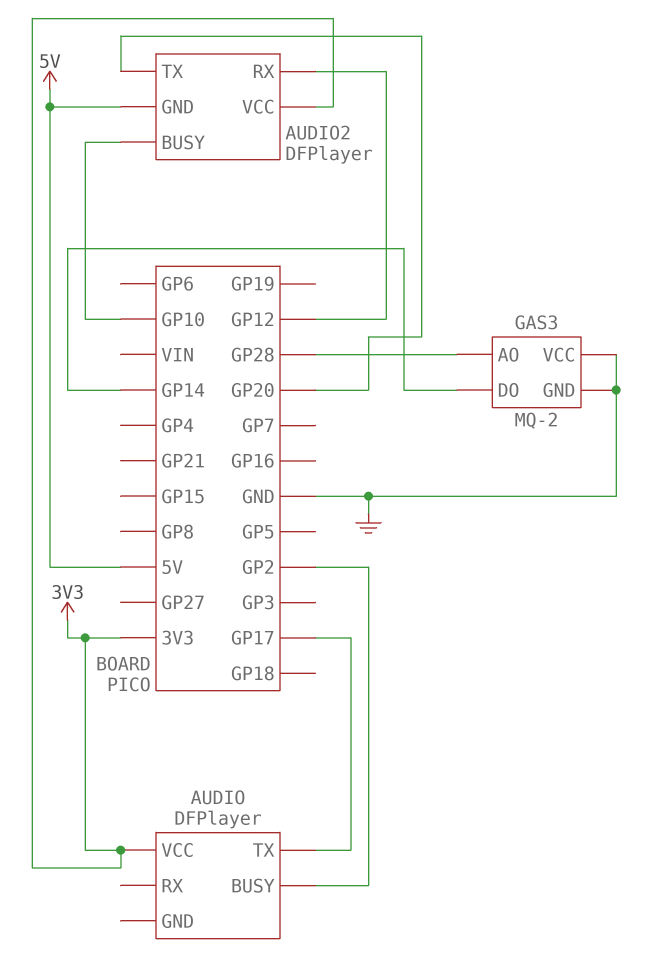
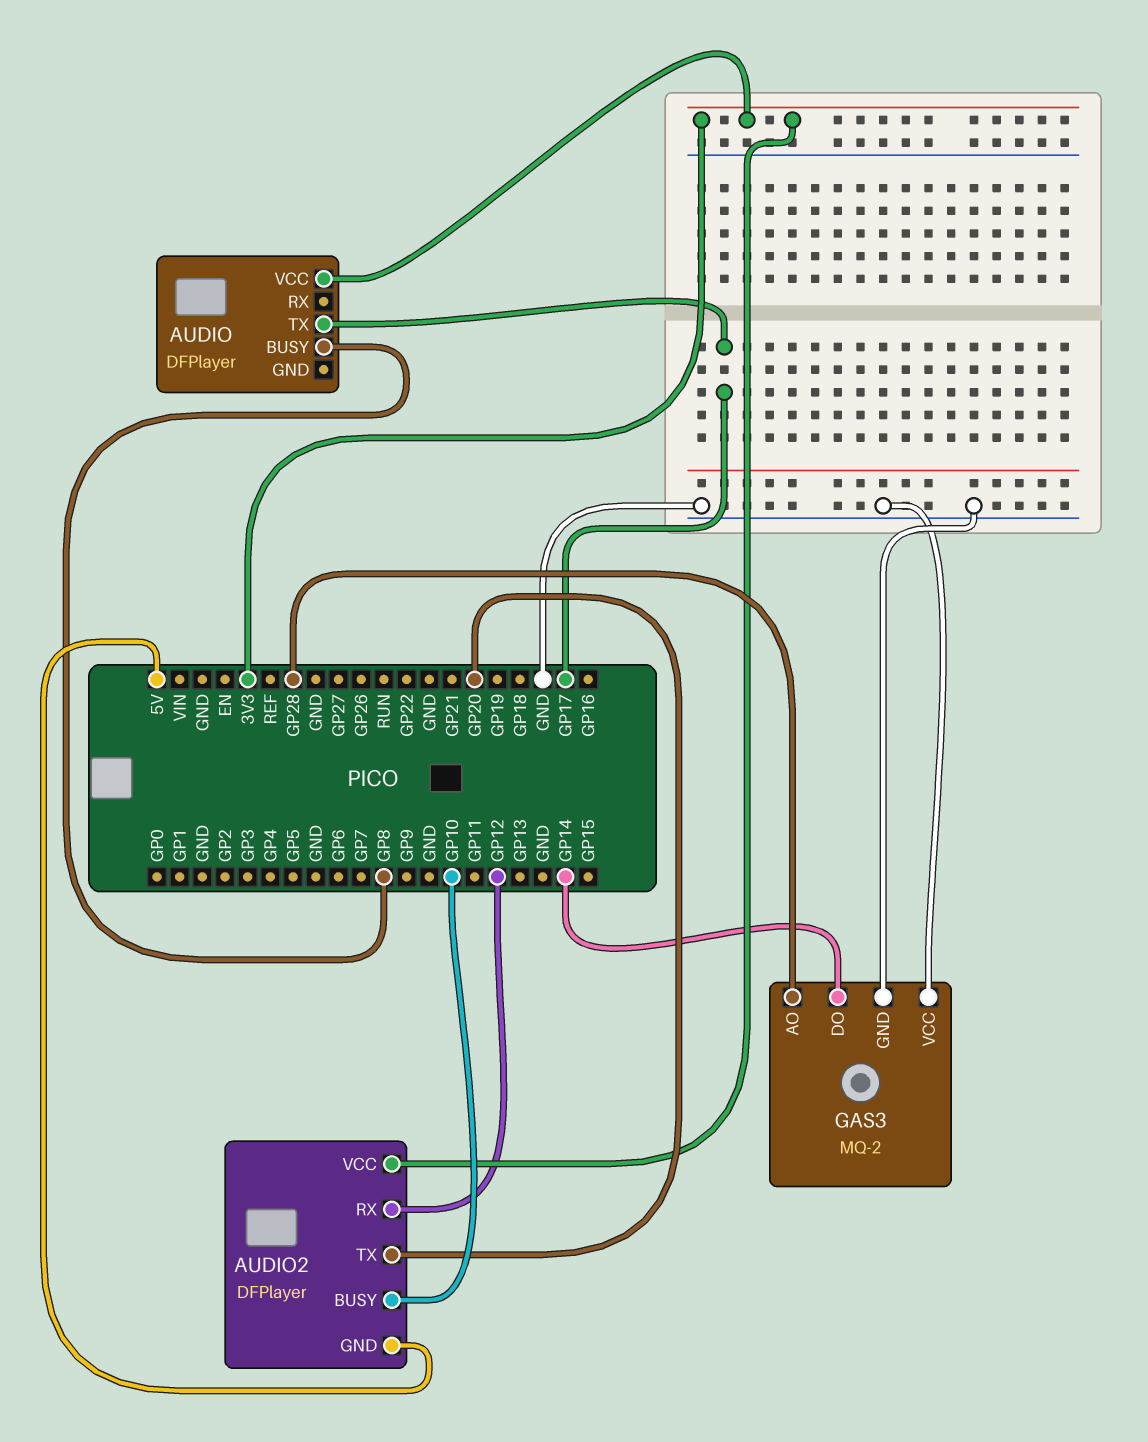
AUDIO pin BUSY: GP2 -> GP8

